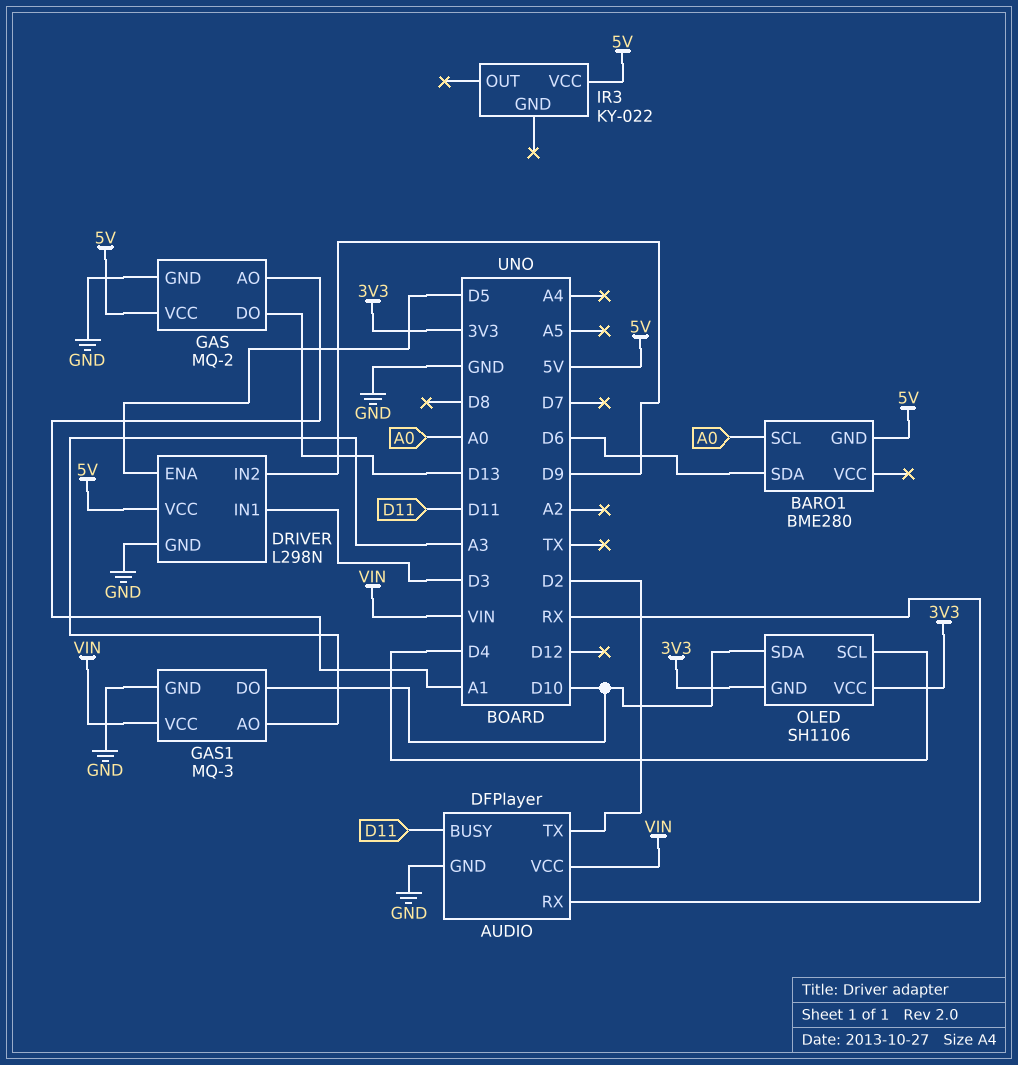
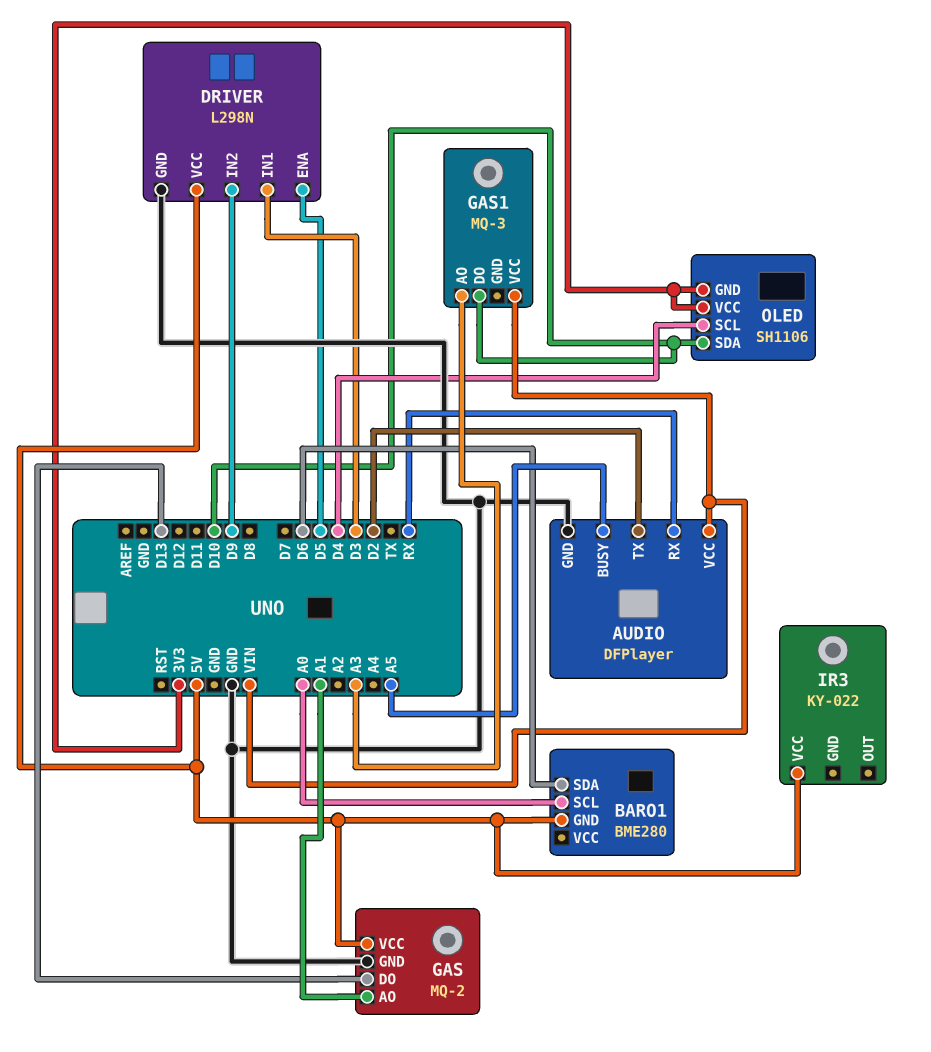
AUDIO pin BUSY: D11 -> A5
GAS1 pin GND: GND -> none

